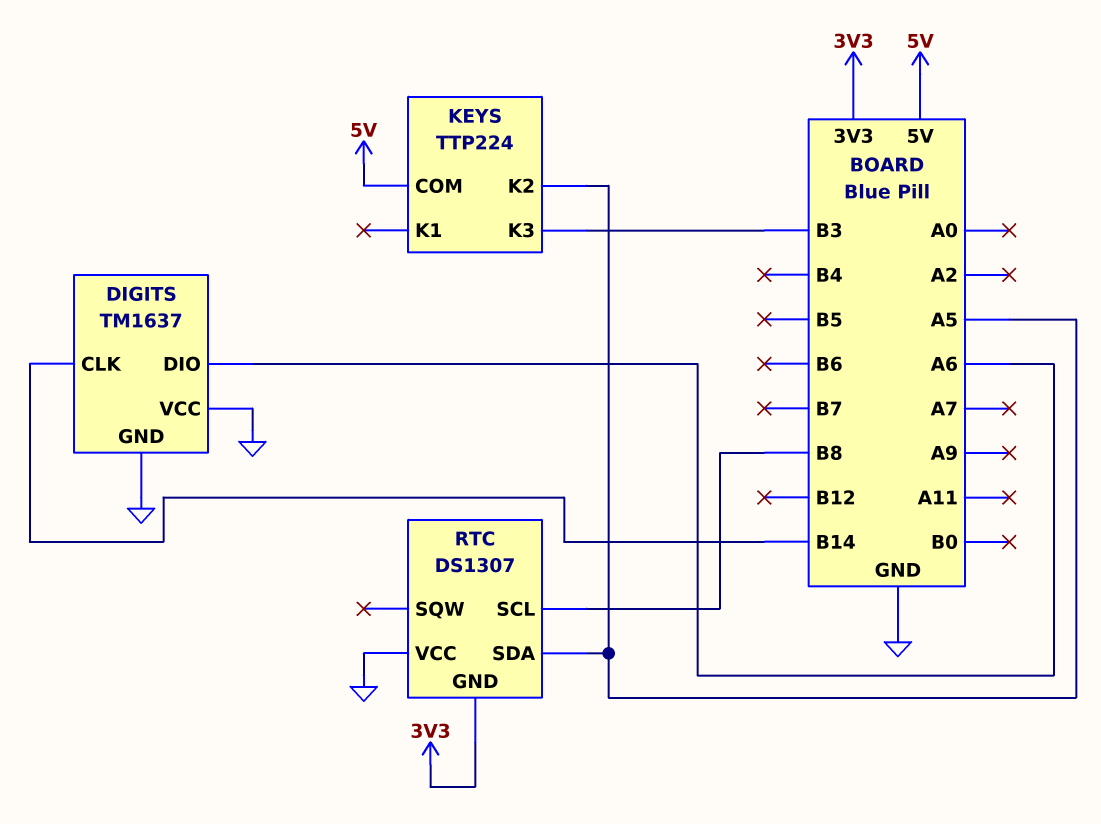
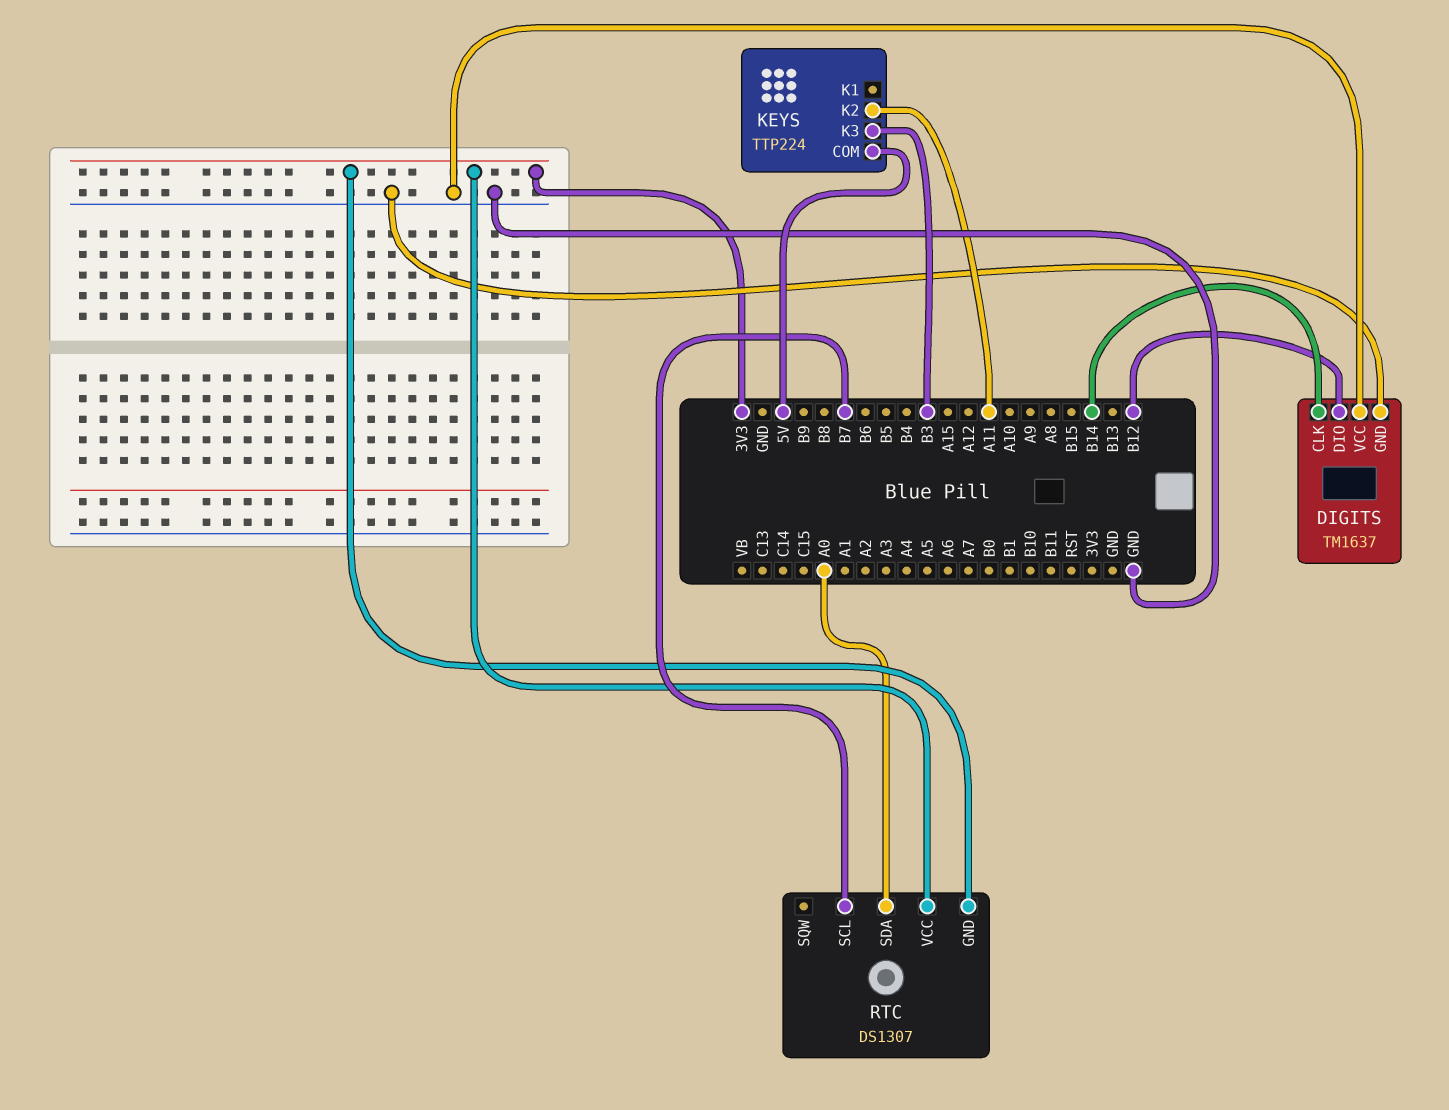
DIGITS pin DIO: A6 -> B12
KEYS pin K2: A5 -> A11
RTC pin SCL: B8 -> B7
RTC pin SDA: A5 -> A0
RTC pin VCC: GND -> 3V3

